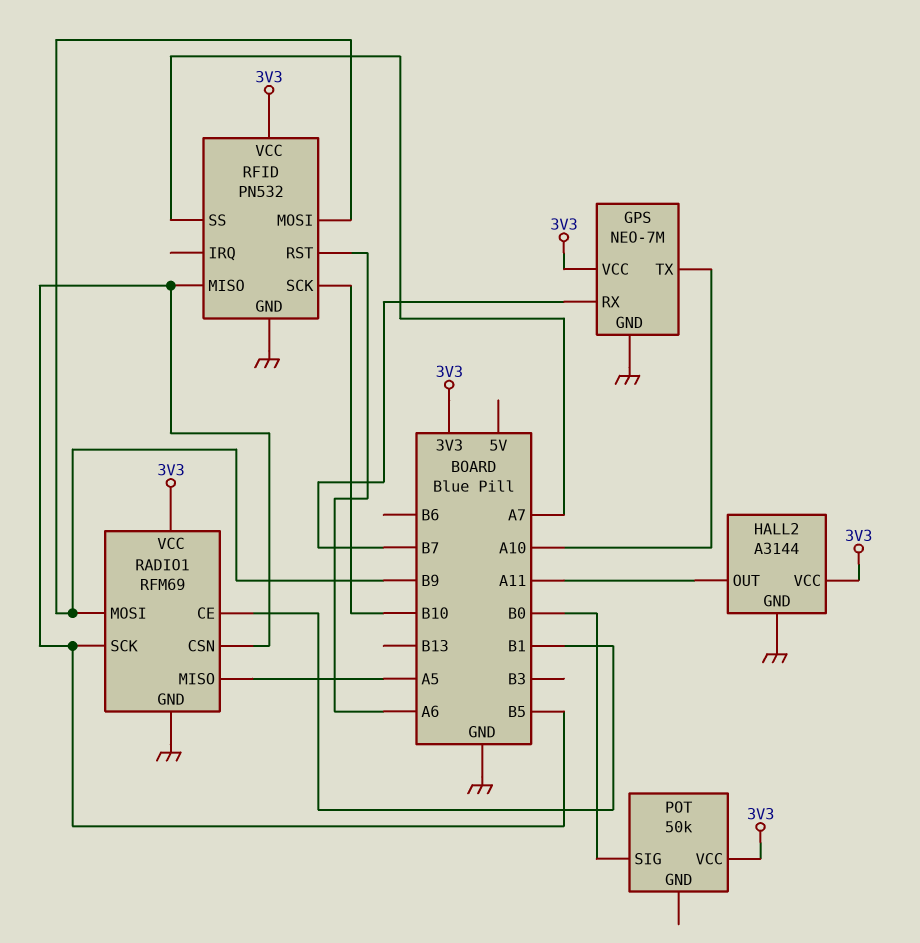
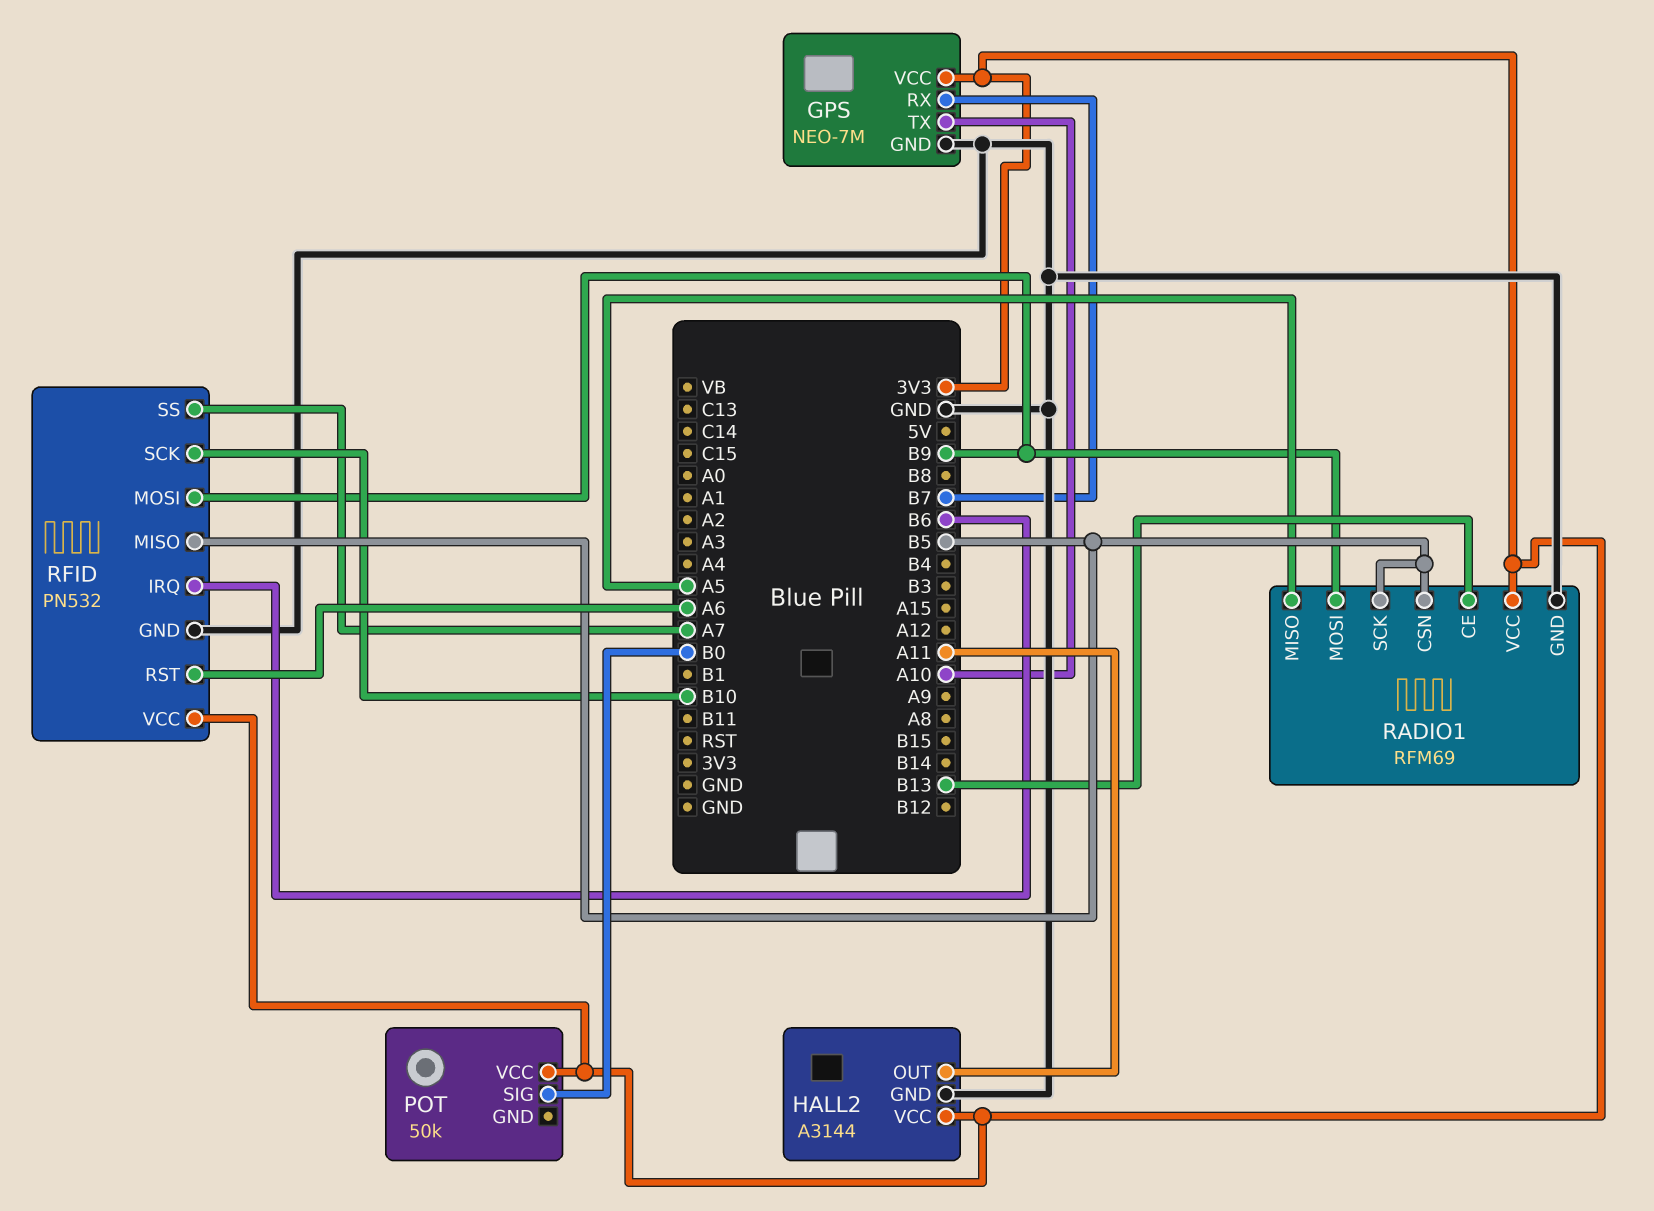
RADIO1 pin CE: B1 -> B13
RFID pin IRQ: none -> B6

